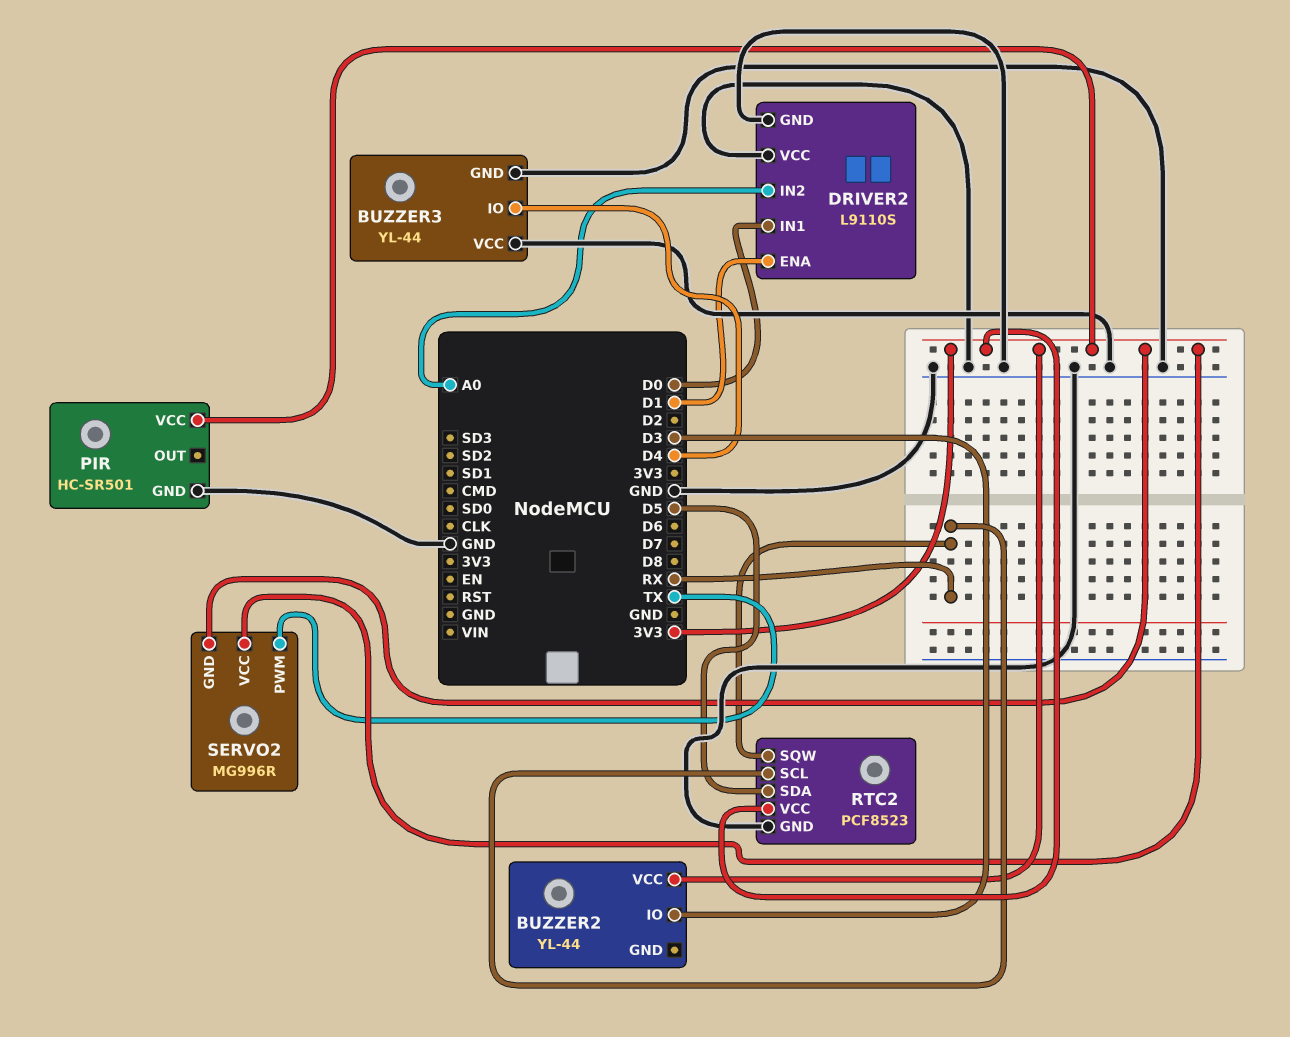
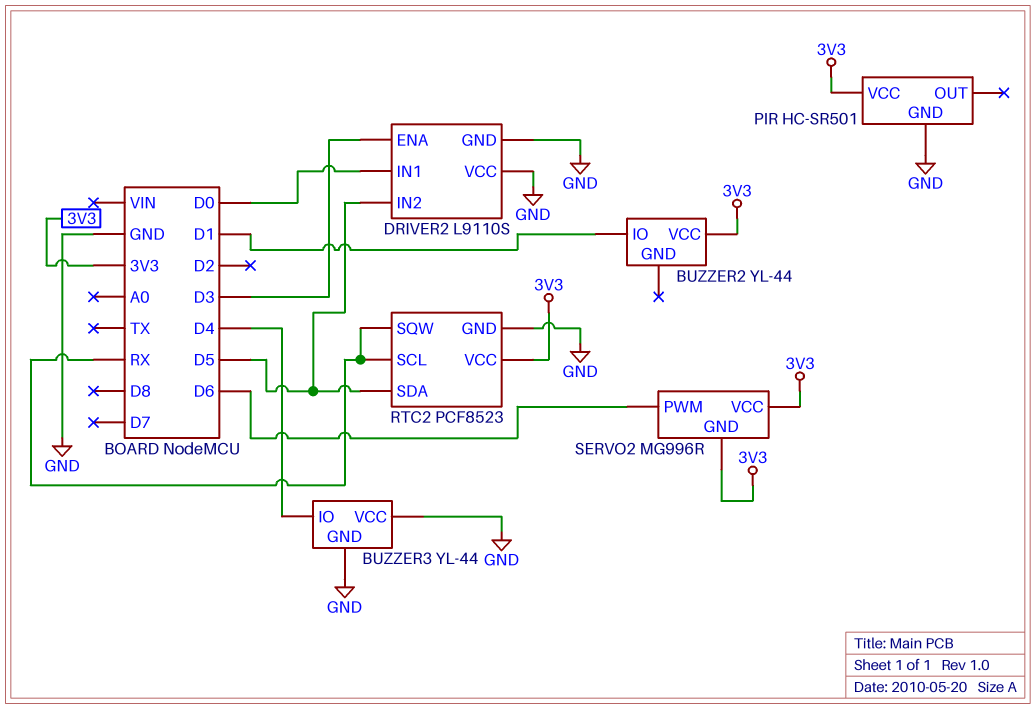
BUZZER2 pin IO: D3 -> D1
DRIVER2 pin ENA: D1 -> D3
DRIVER2 pin IN2: A0 -> D5
SERVO2 pin PWM: TX -> D6

